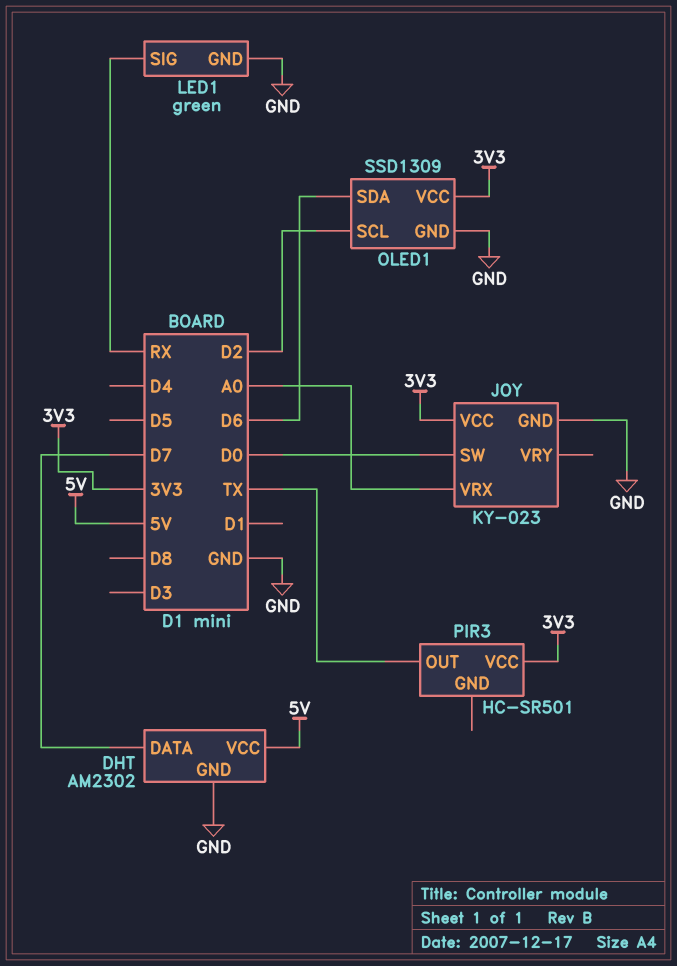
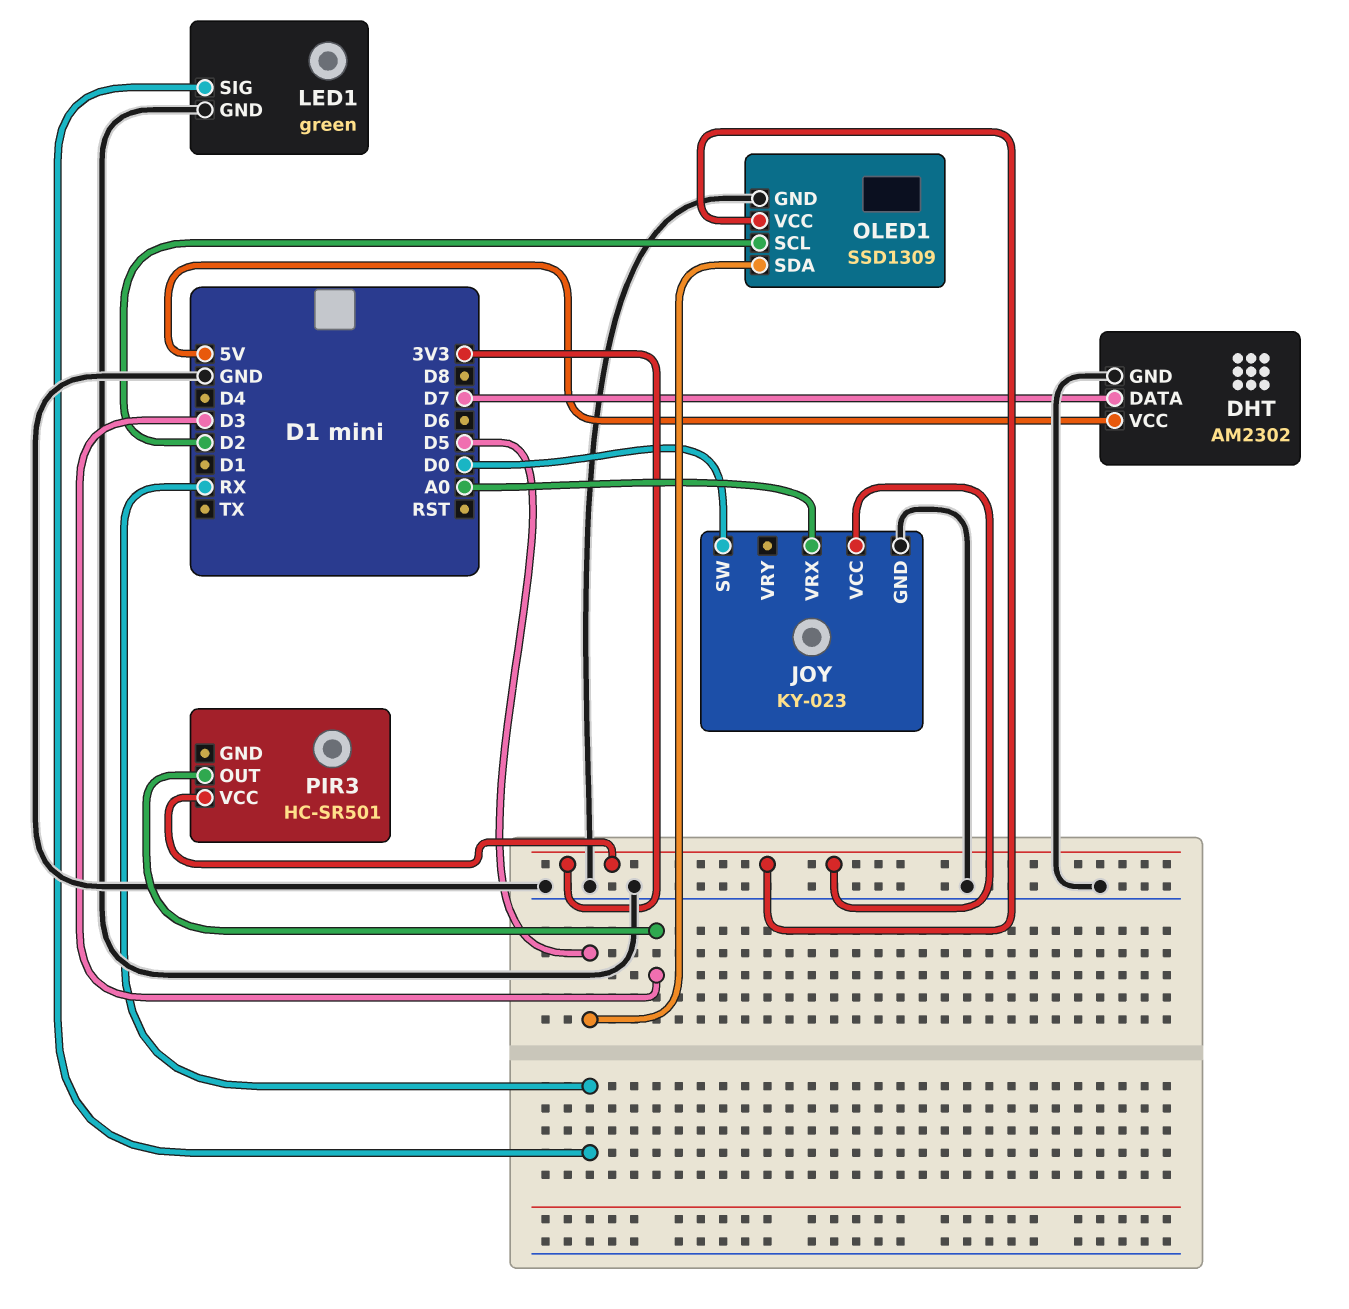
OLED1 pin SDA: D6 -> D5
PIR3 pin OUT: TX -> D3

